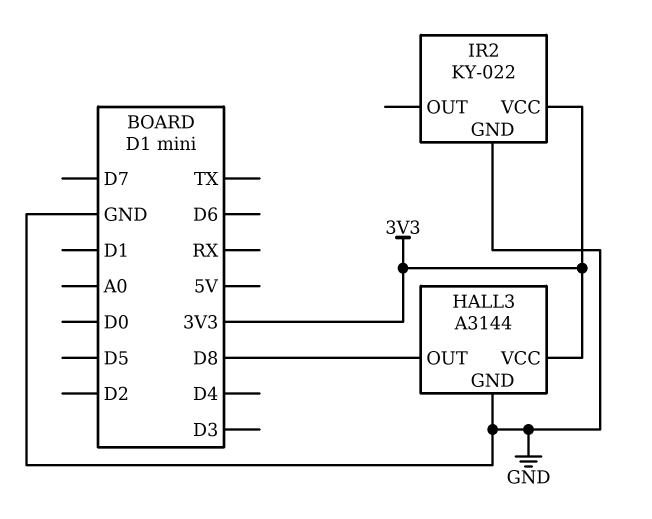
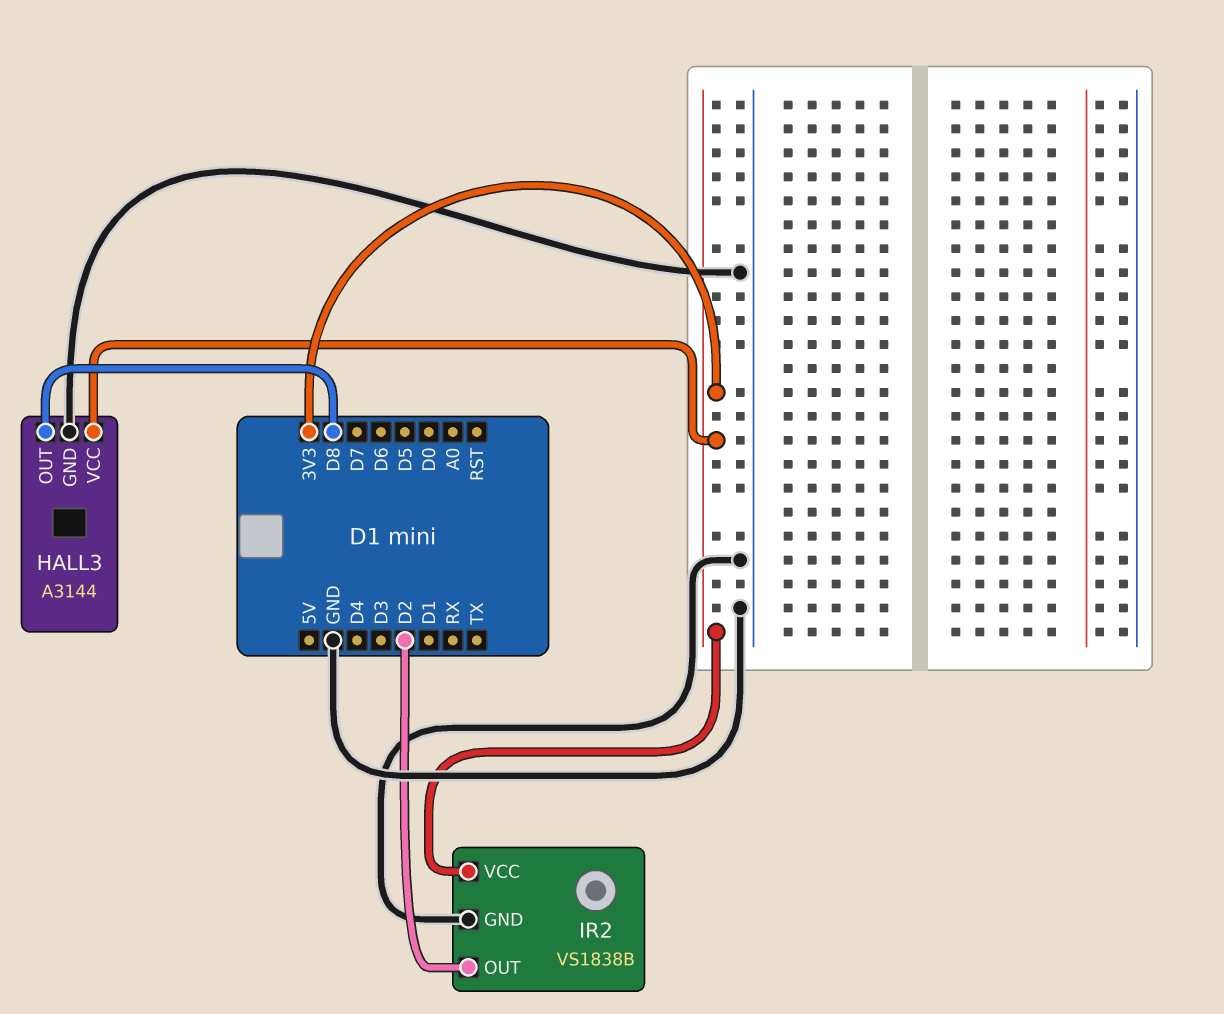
IR2: KY-022 -> VS1838B
IR2 pin OUT: none -> D2

